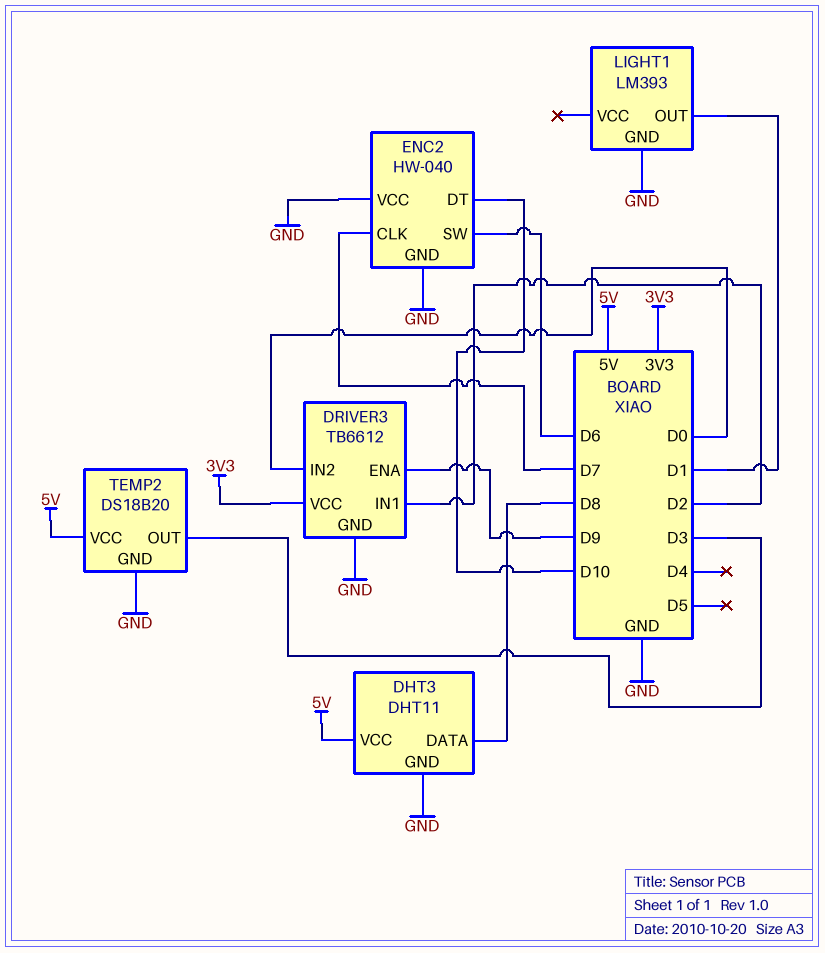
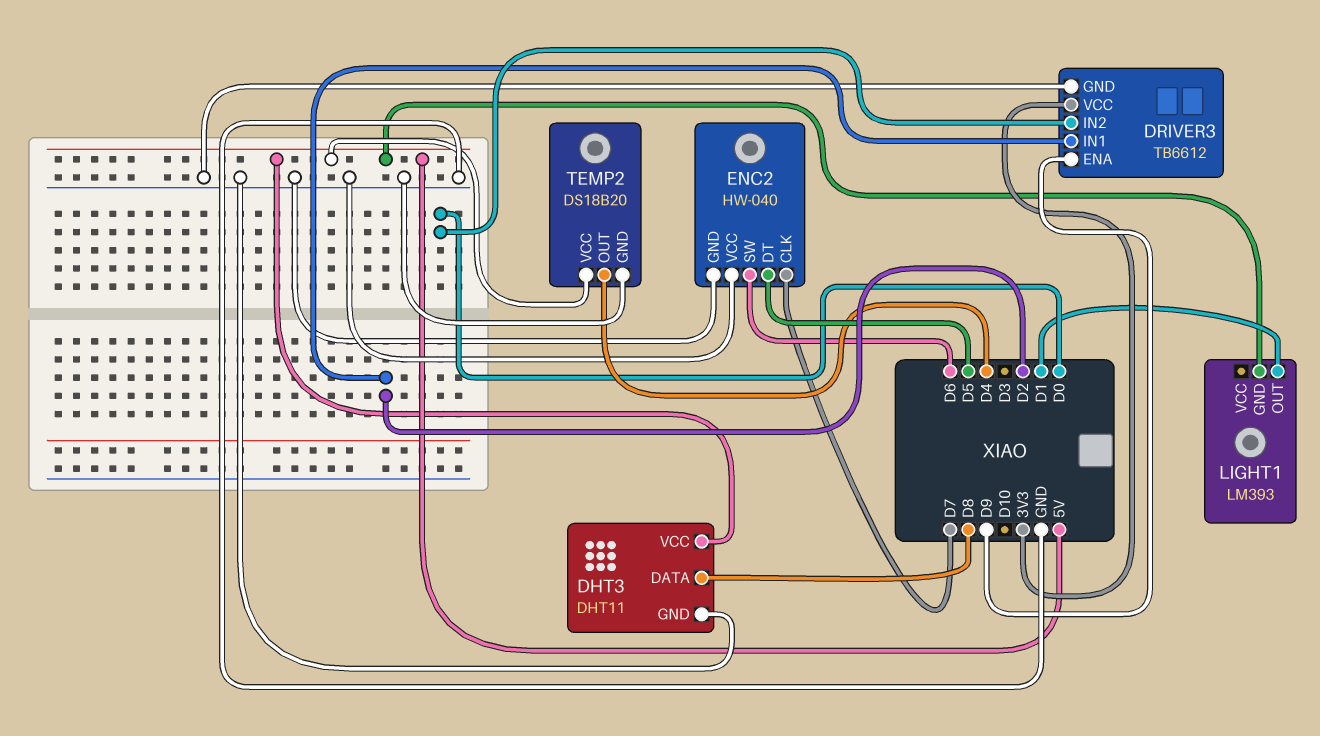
ENC2 pin DT: D10 -> D5
LIGHT1 pin GND: GND -> 5V
TEMP2 pin OUT: D3 -> D4

